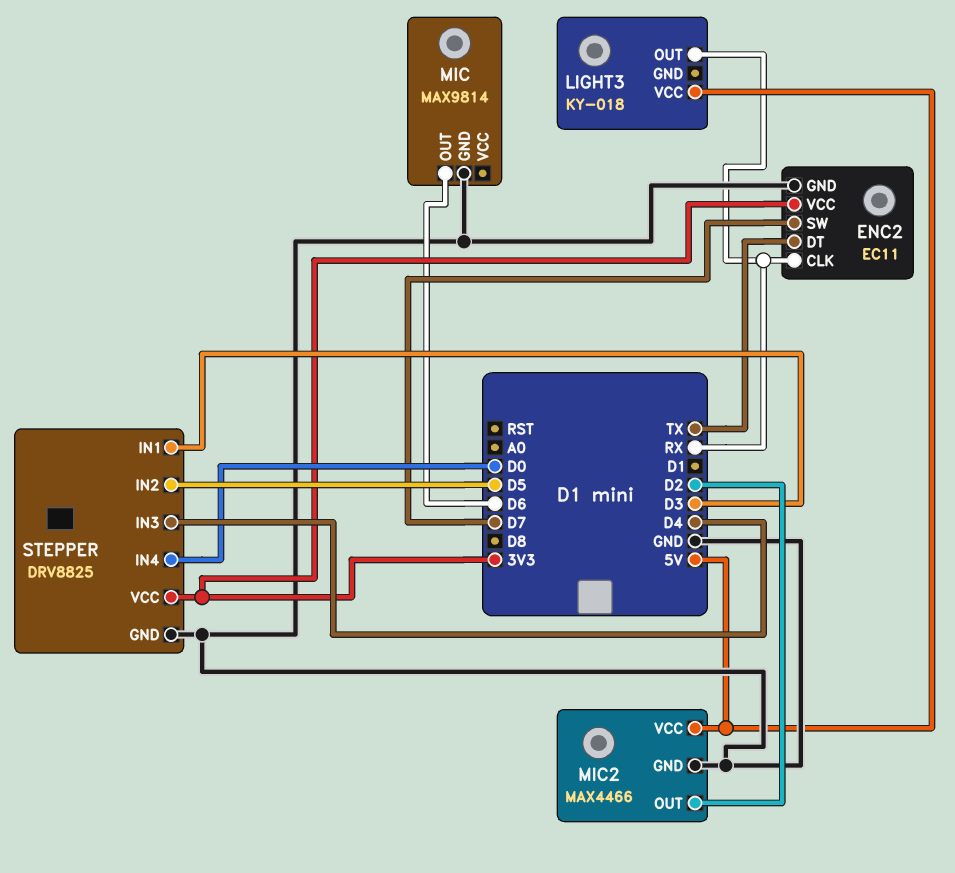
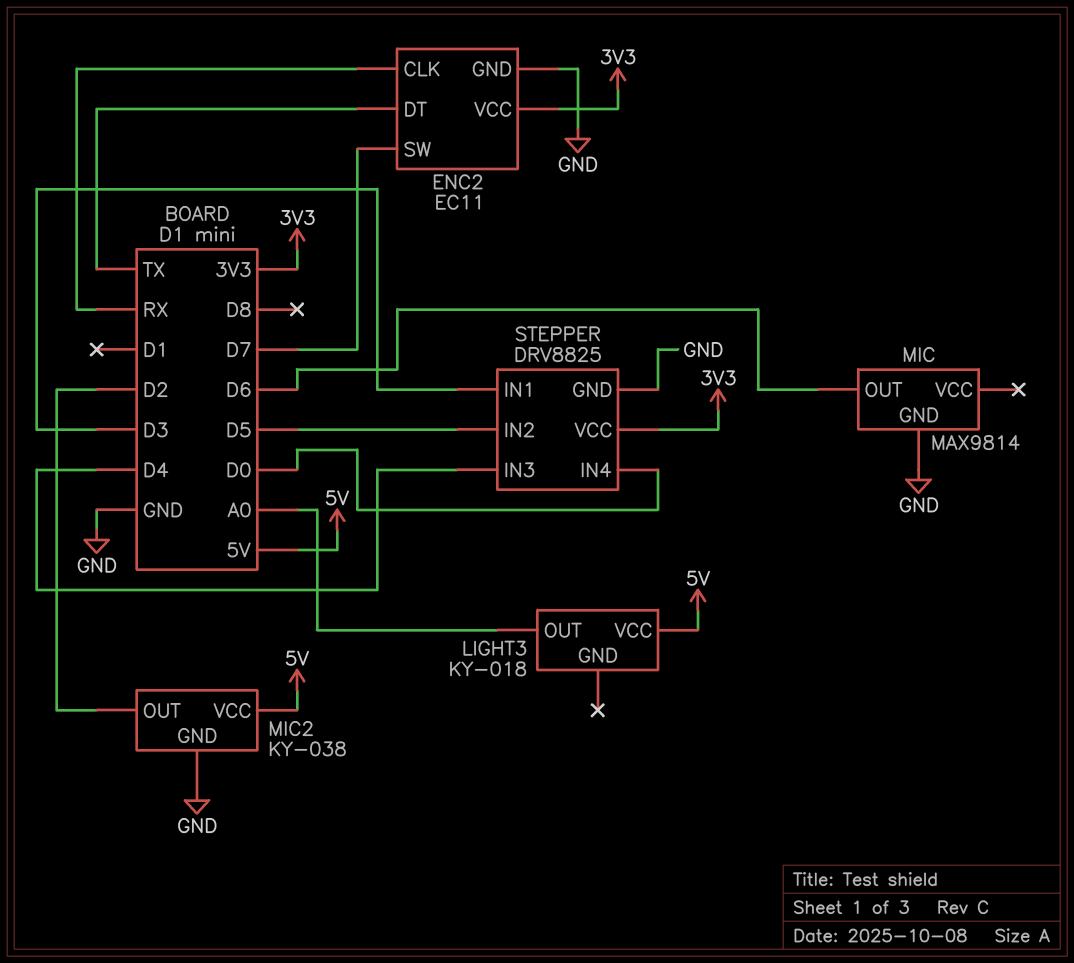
LIGHT3 pin OUT: RX -> A0
MIC2: MAX4466 -> KY-038

